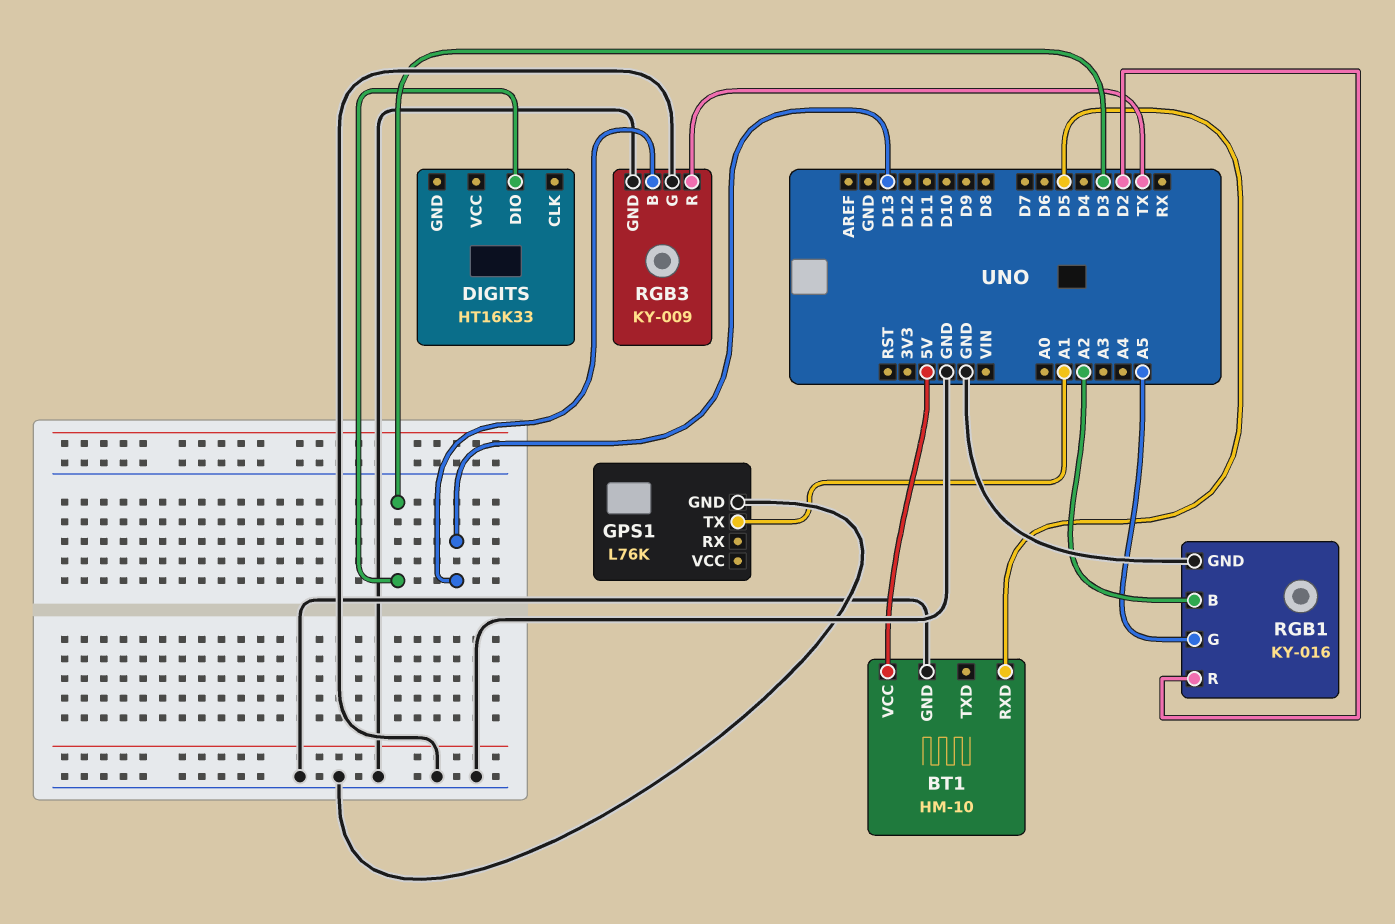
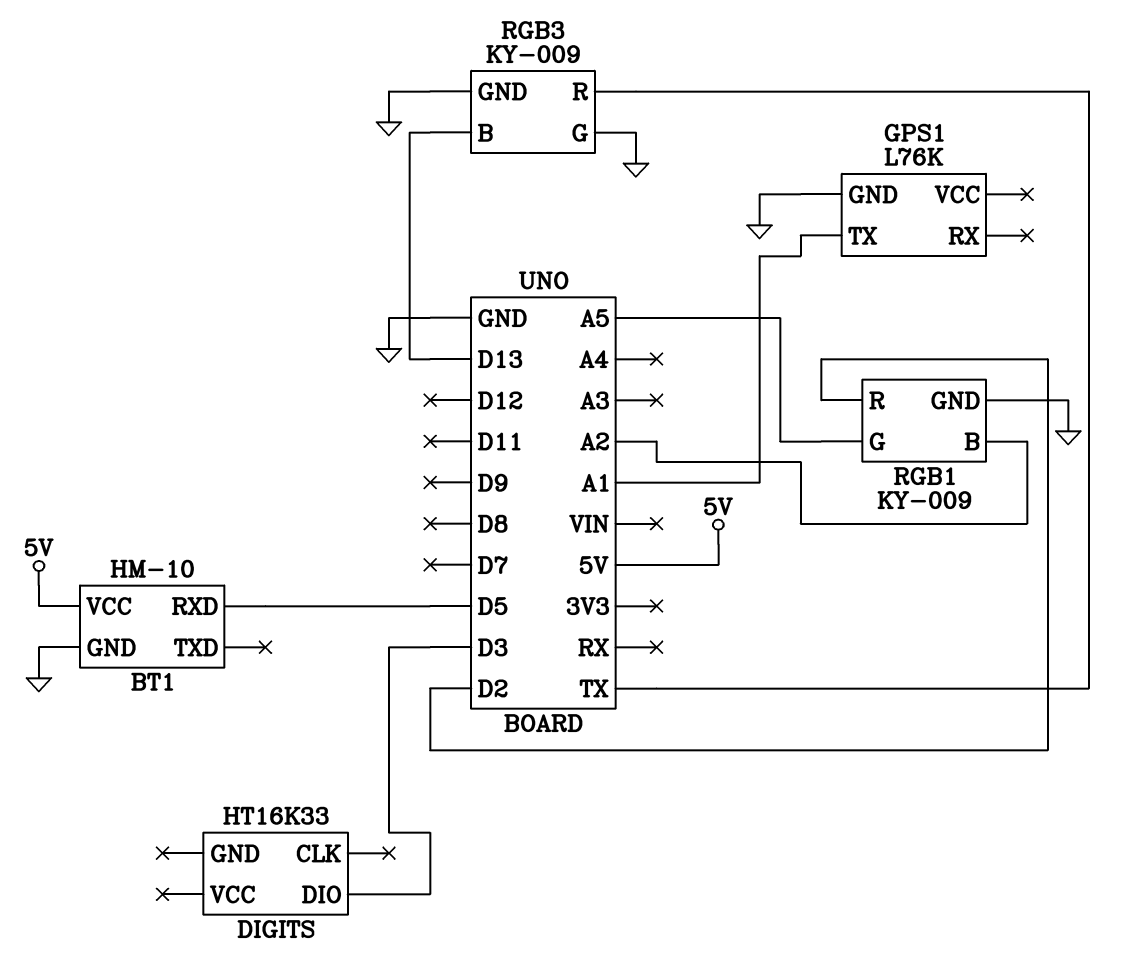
RGB1: KY-016 -> KY-009

